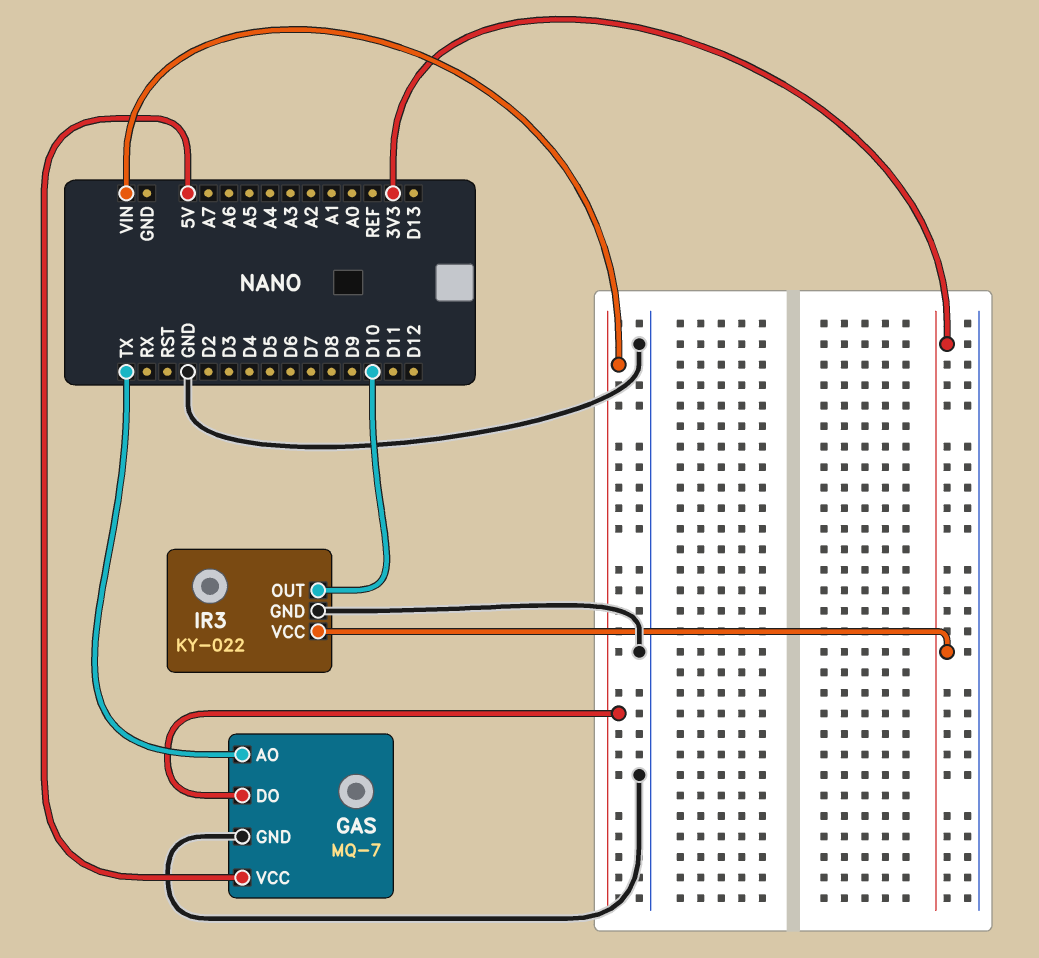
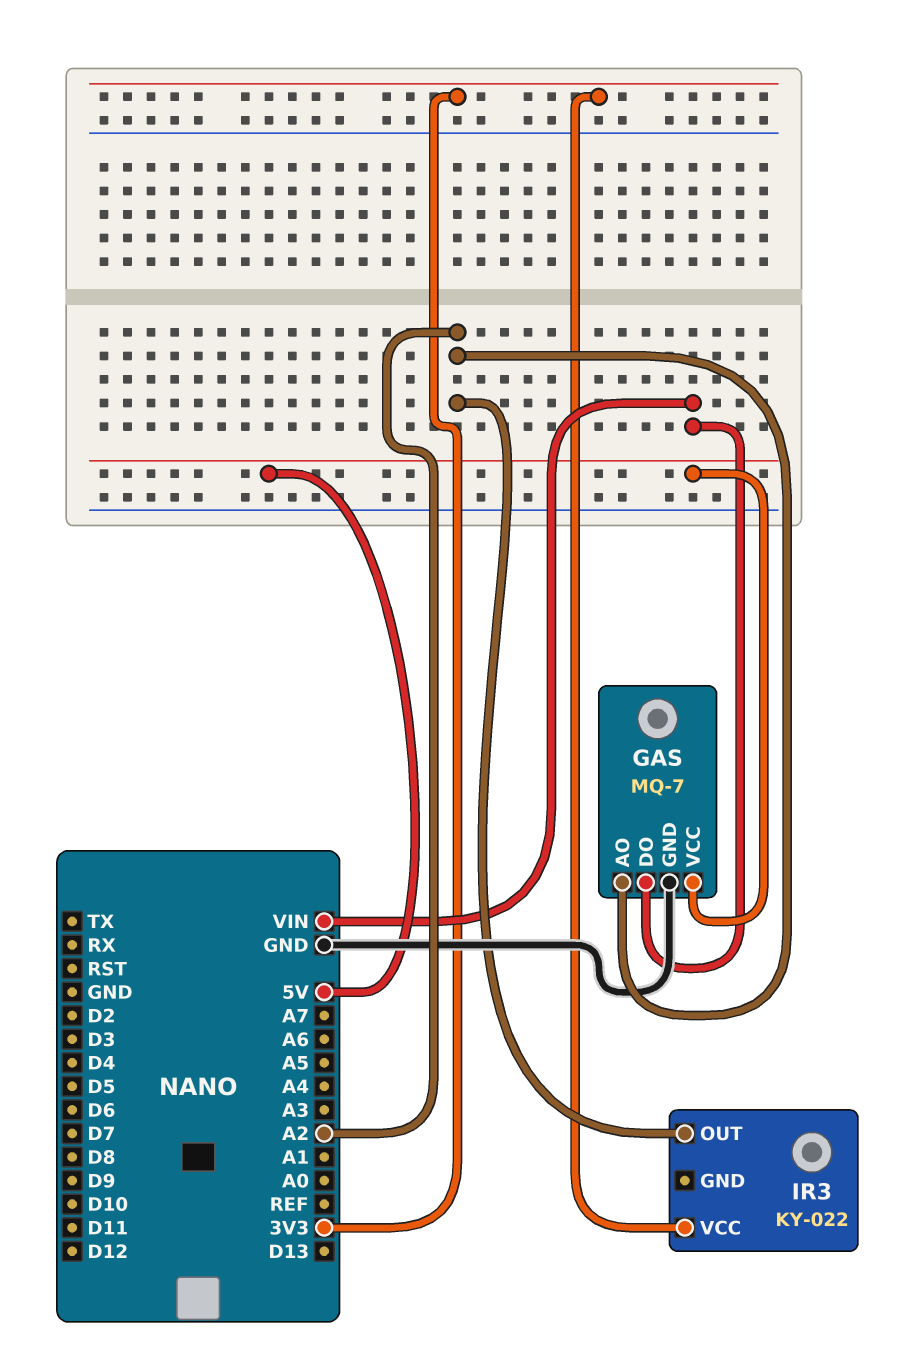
GAS pin AO: TX -> A2
IR3 pin GND: GND -> none
IR3 pin OUT: D10 -> A2

